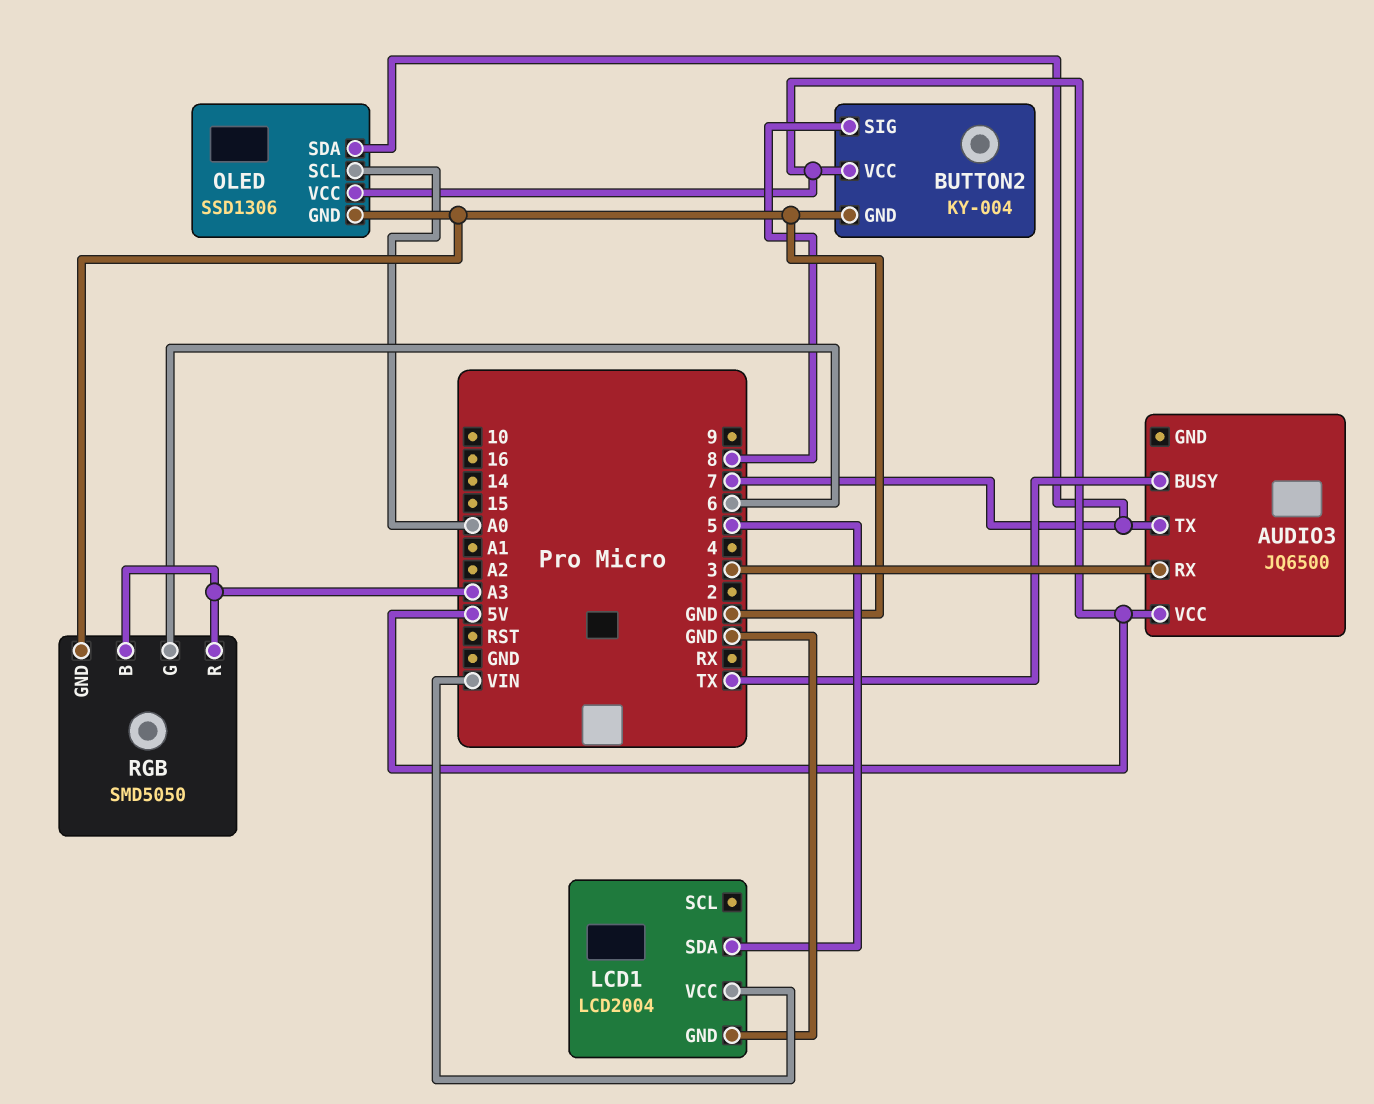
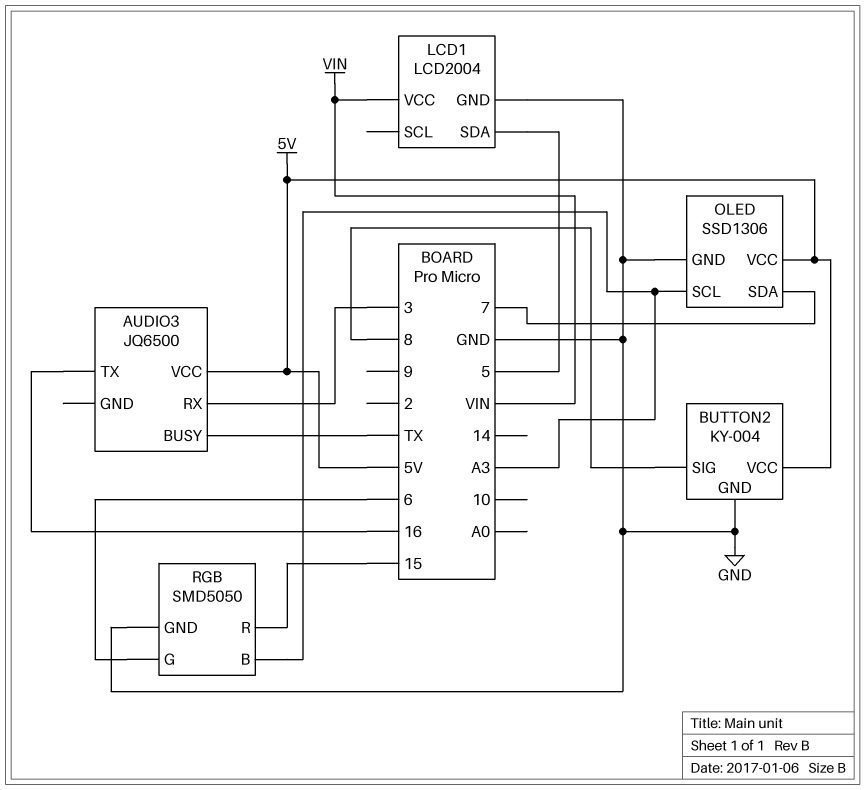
AUDIO3 pin TX: 7 -> 16
OLED pin SCL: A0 -> A3
RGB pin R: A3 -> 15

